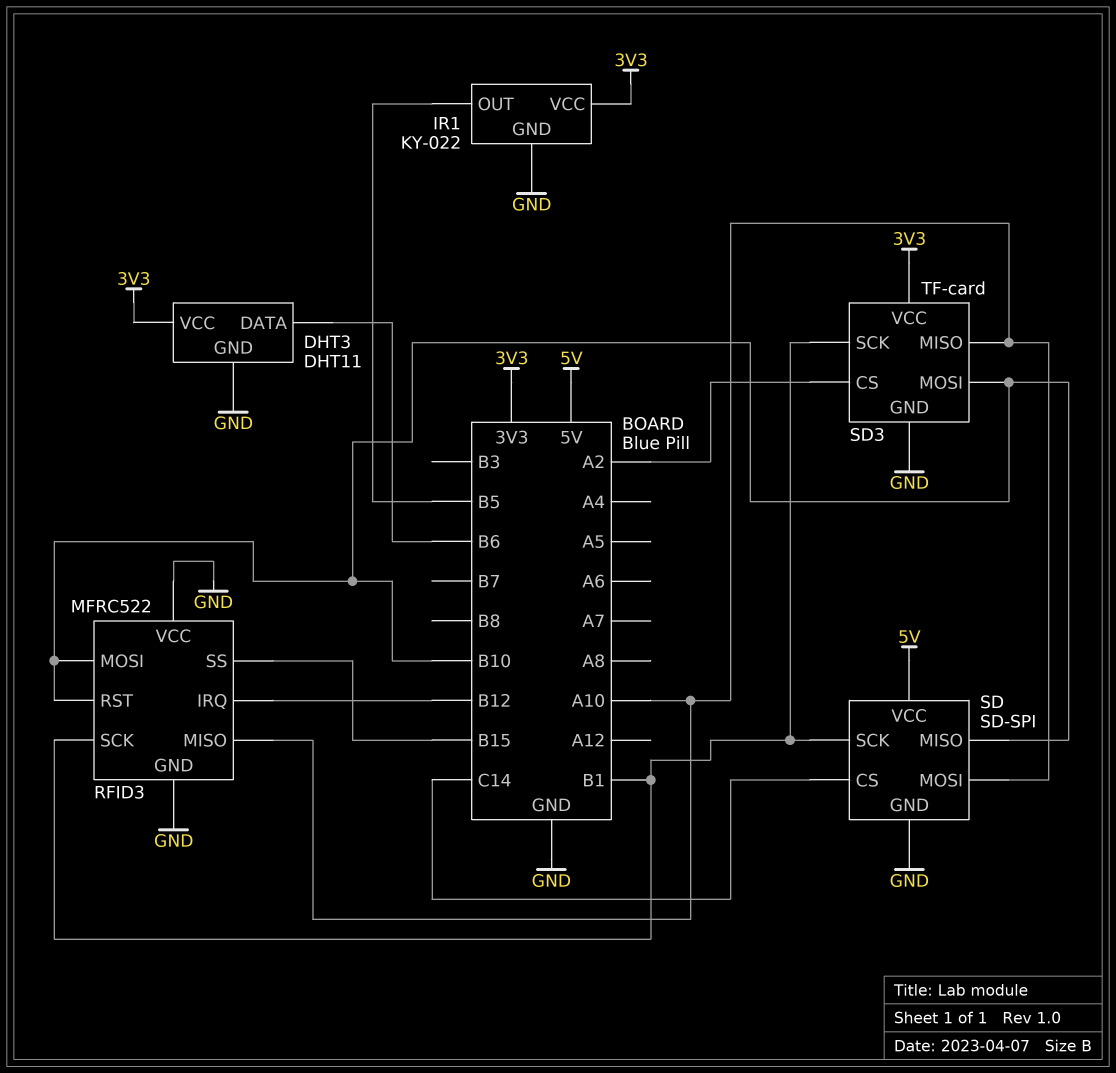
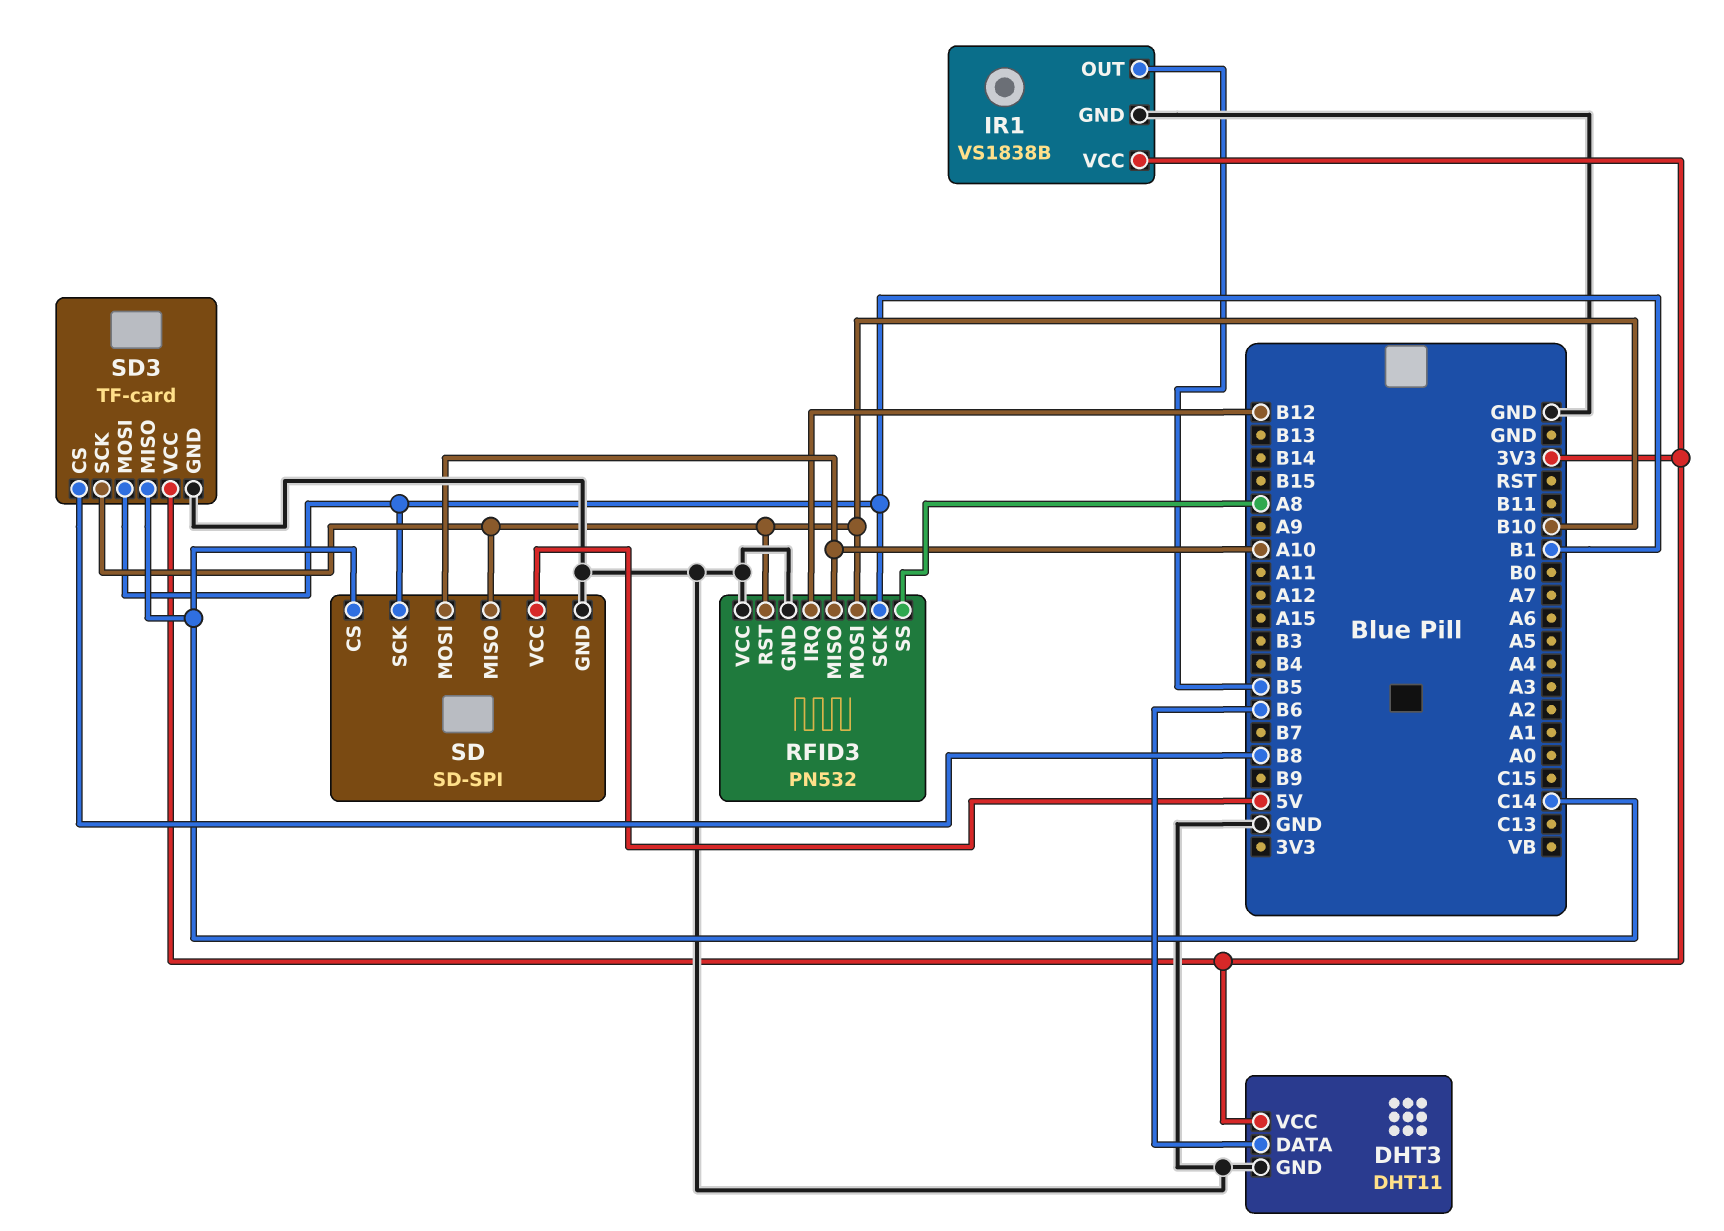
IR1: KY-022 -> VS1838B
RFID3: MFRC522 -> PN532
RFID3 pin SS: B15 -> A8
SD3 pin CS: A2 -> B8
SD3 pin MISO: A10 -> C14
SD3 pin MOSI: B10 -> B1
SD3 pin SCK: B1 -> B10

